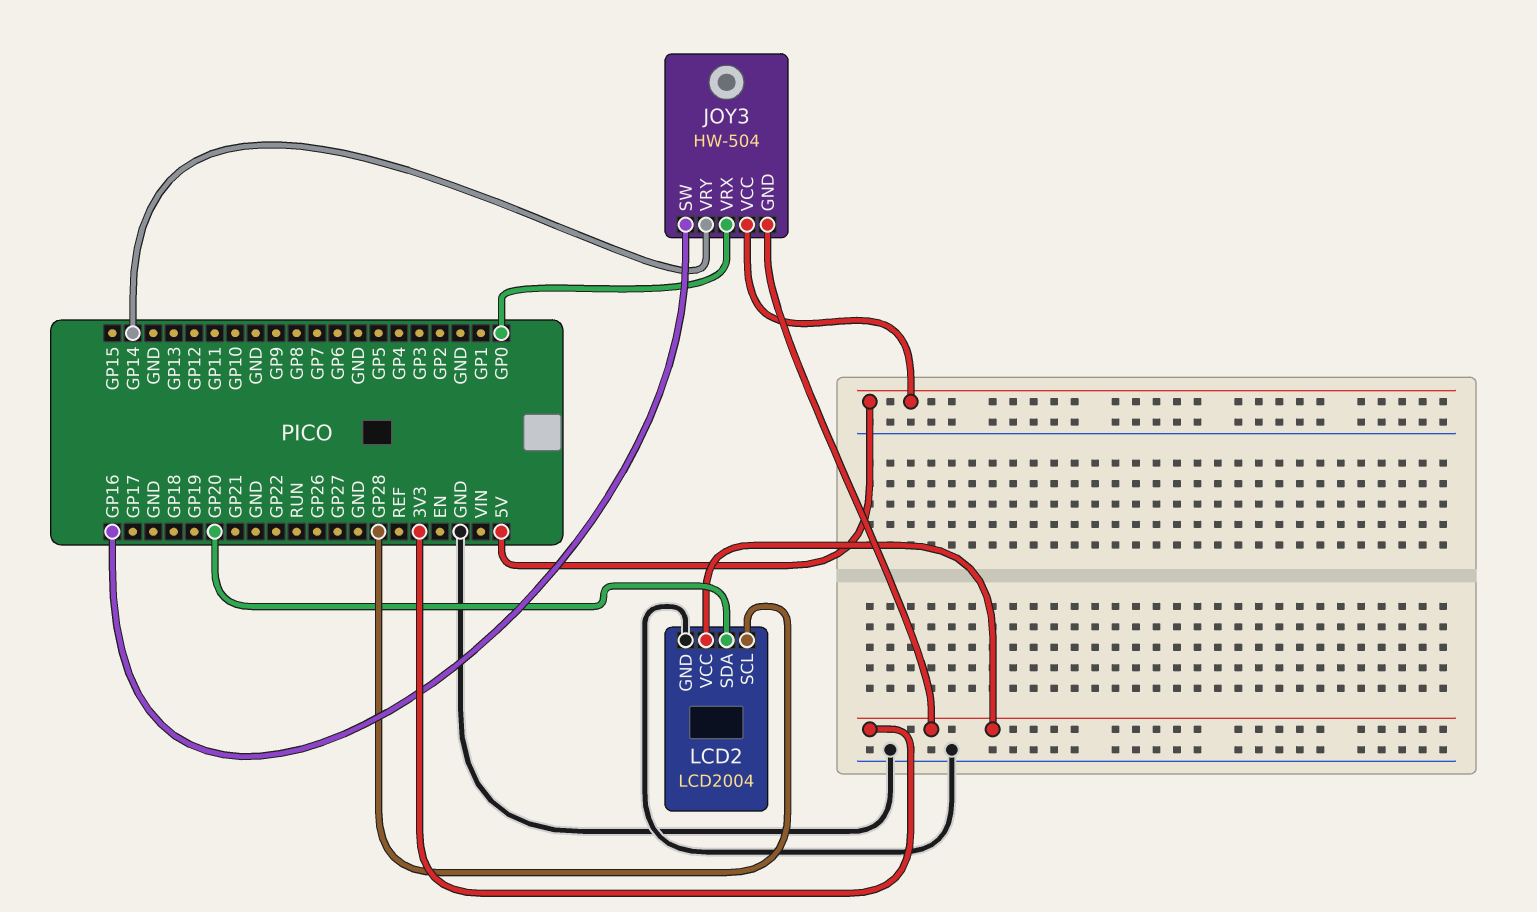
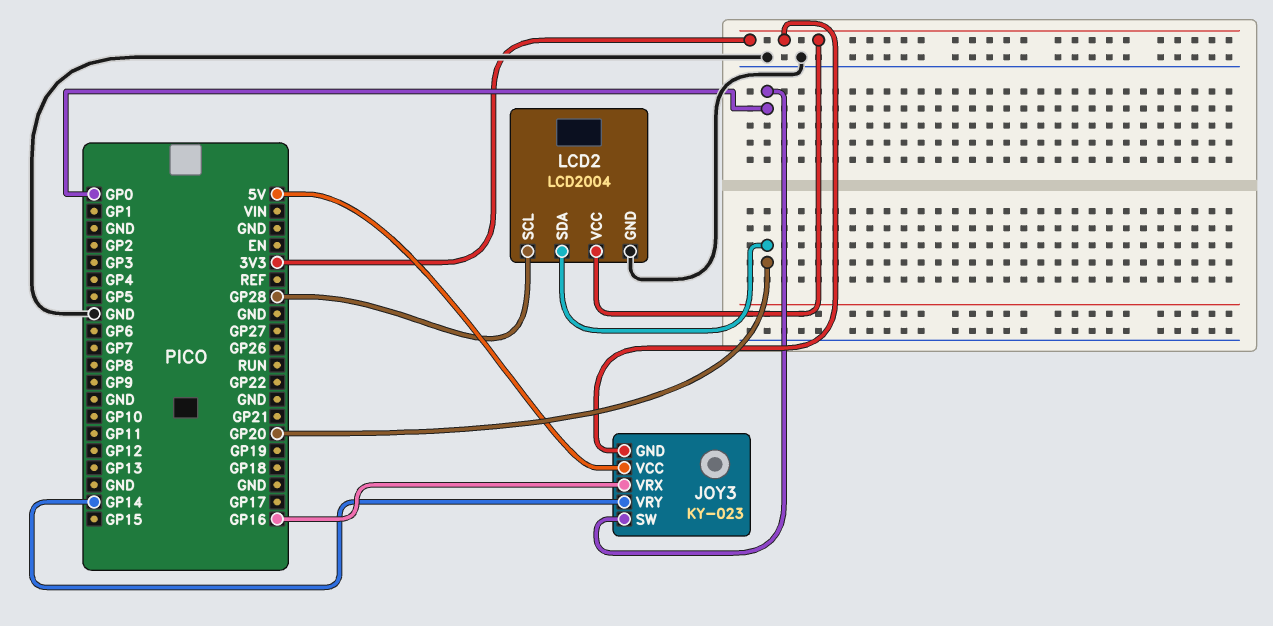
JOY3: HW-504 -> KY-023
JOY3 pin SW: GP16 -> GP0
JOY3 pin VRX: GP0 -> GP16

